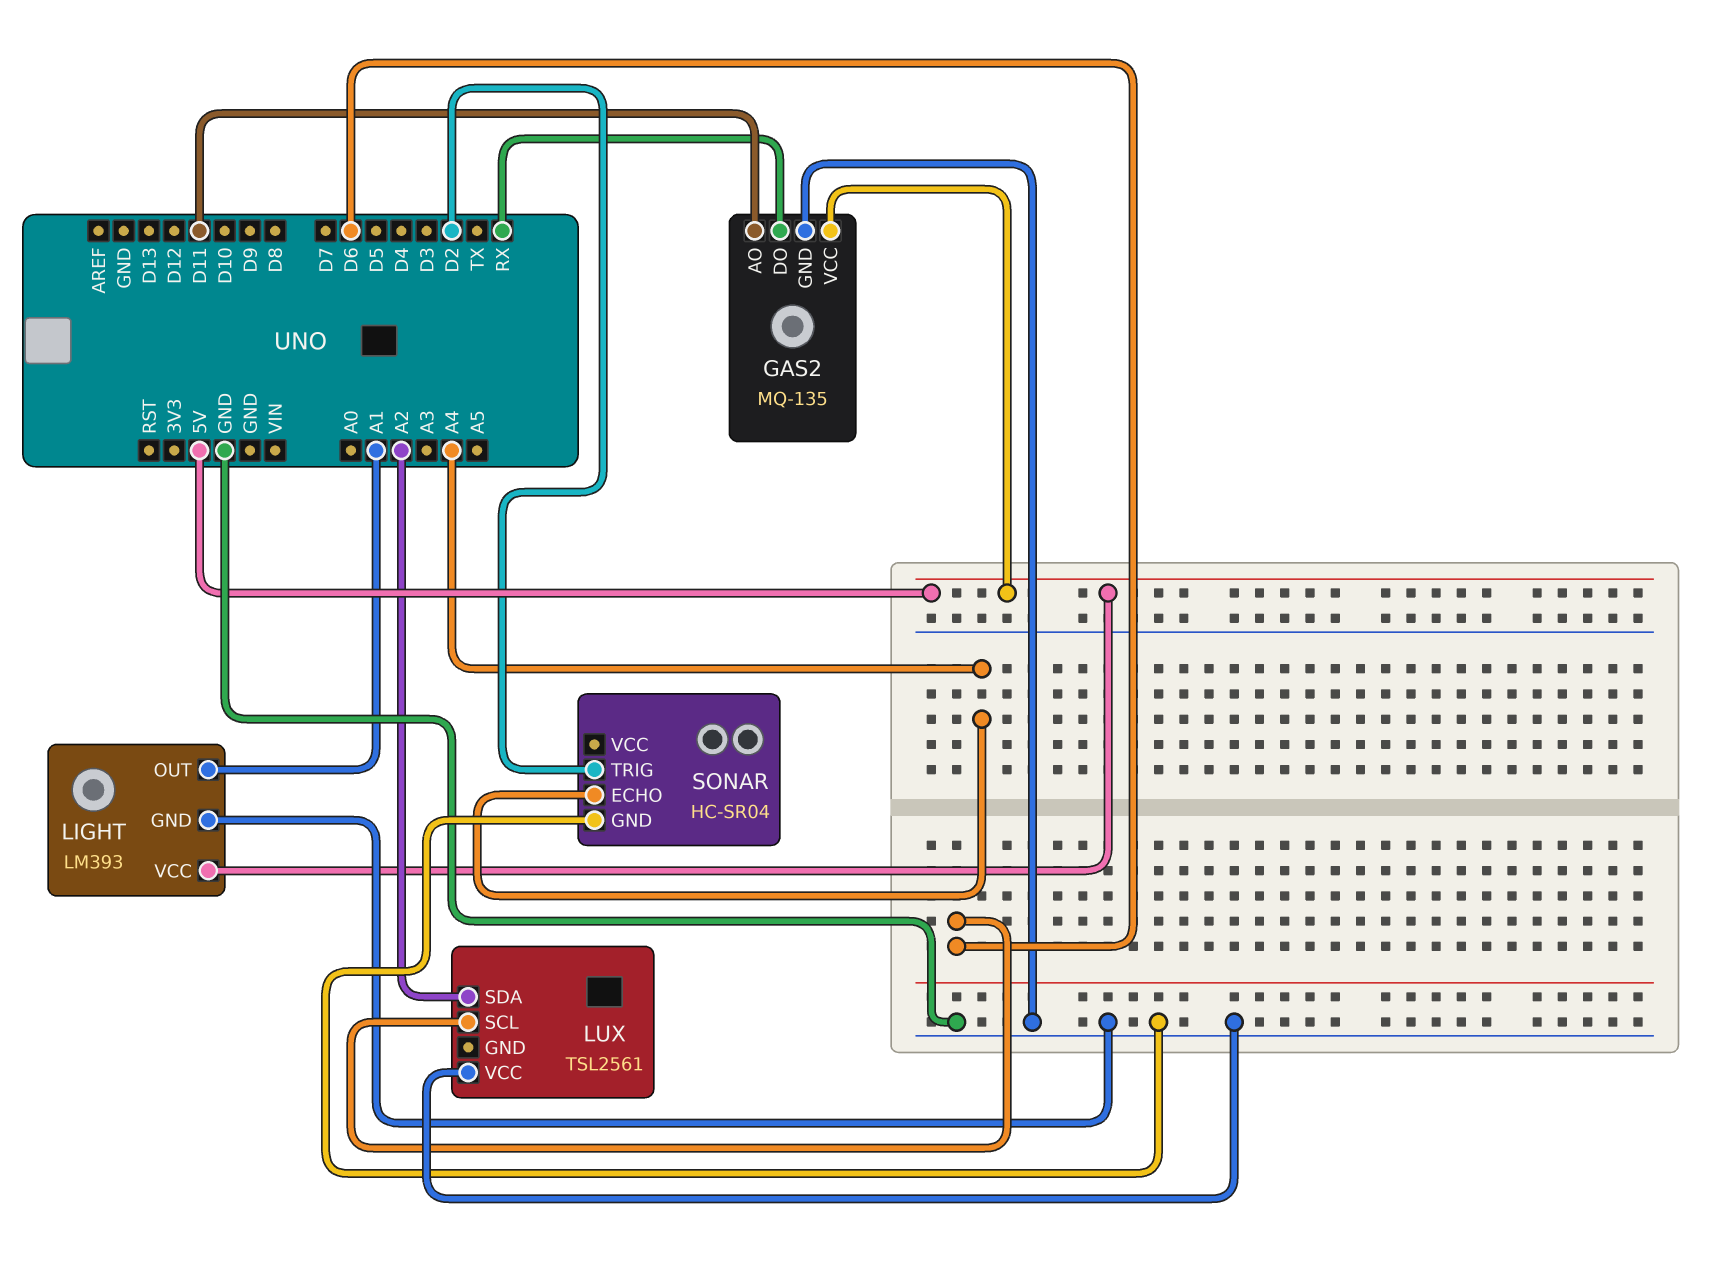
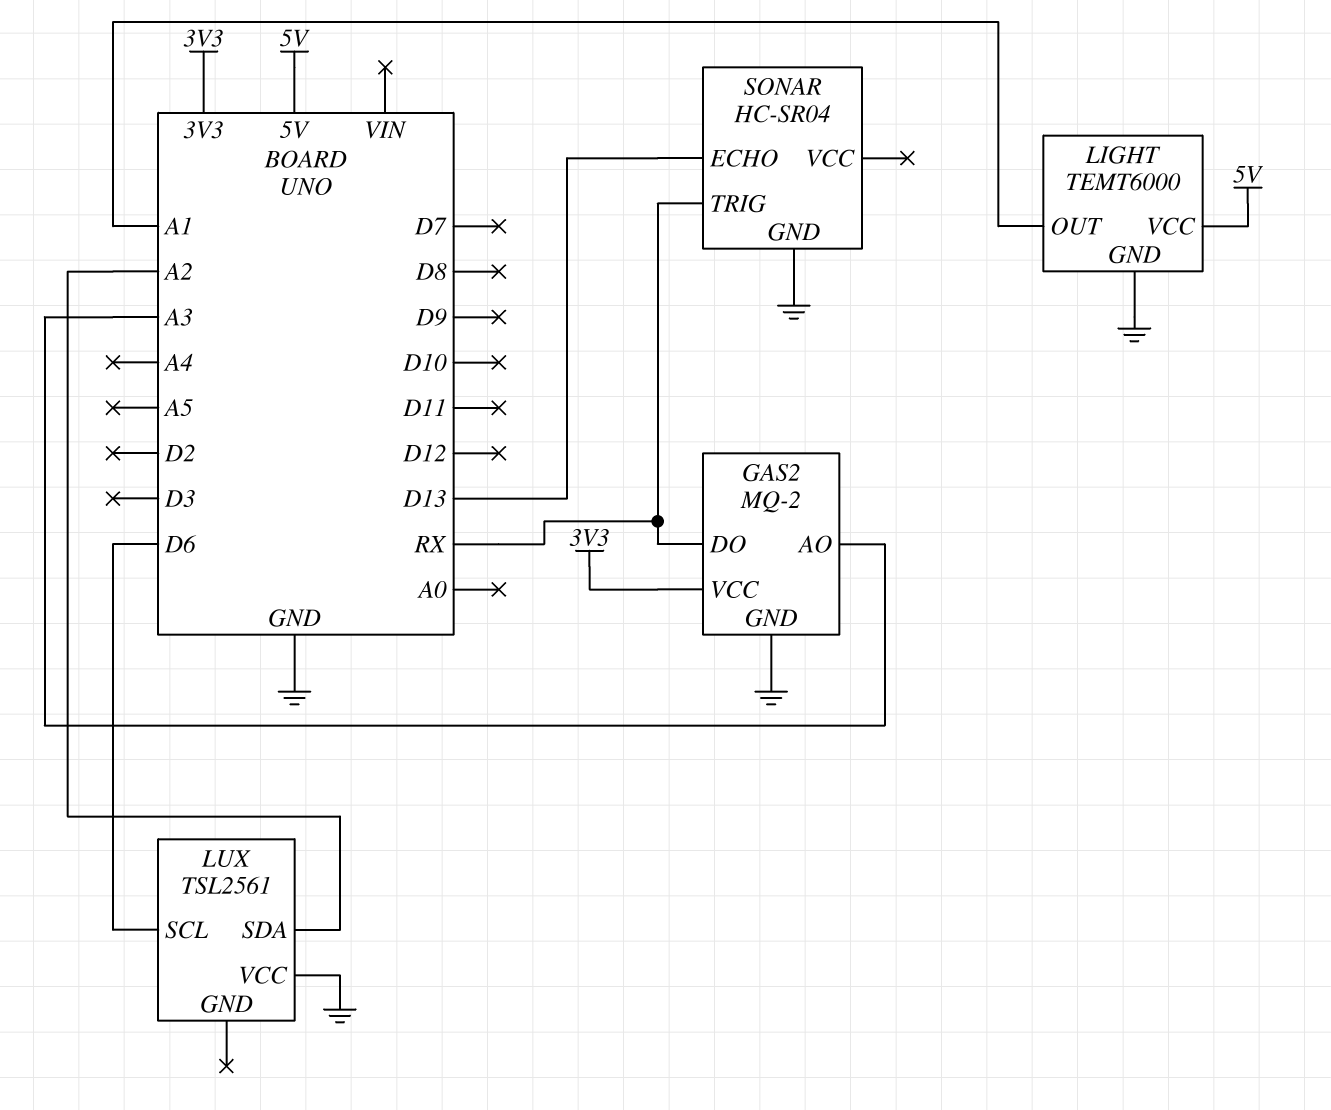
GAS2: MQ-135 -> MQ-2
GAS2 pin AO: D11 -> A3
GAS2 pin VCC: 5V -> 3V3
LIGHT: LM393 -> TEMT6000
SONAR pin ECHO: A4 -> D13
SONAR pin TRIG: D2 -> RX

